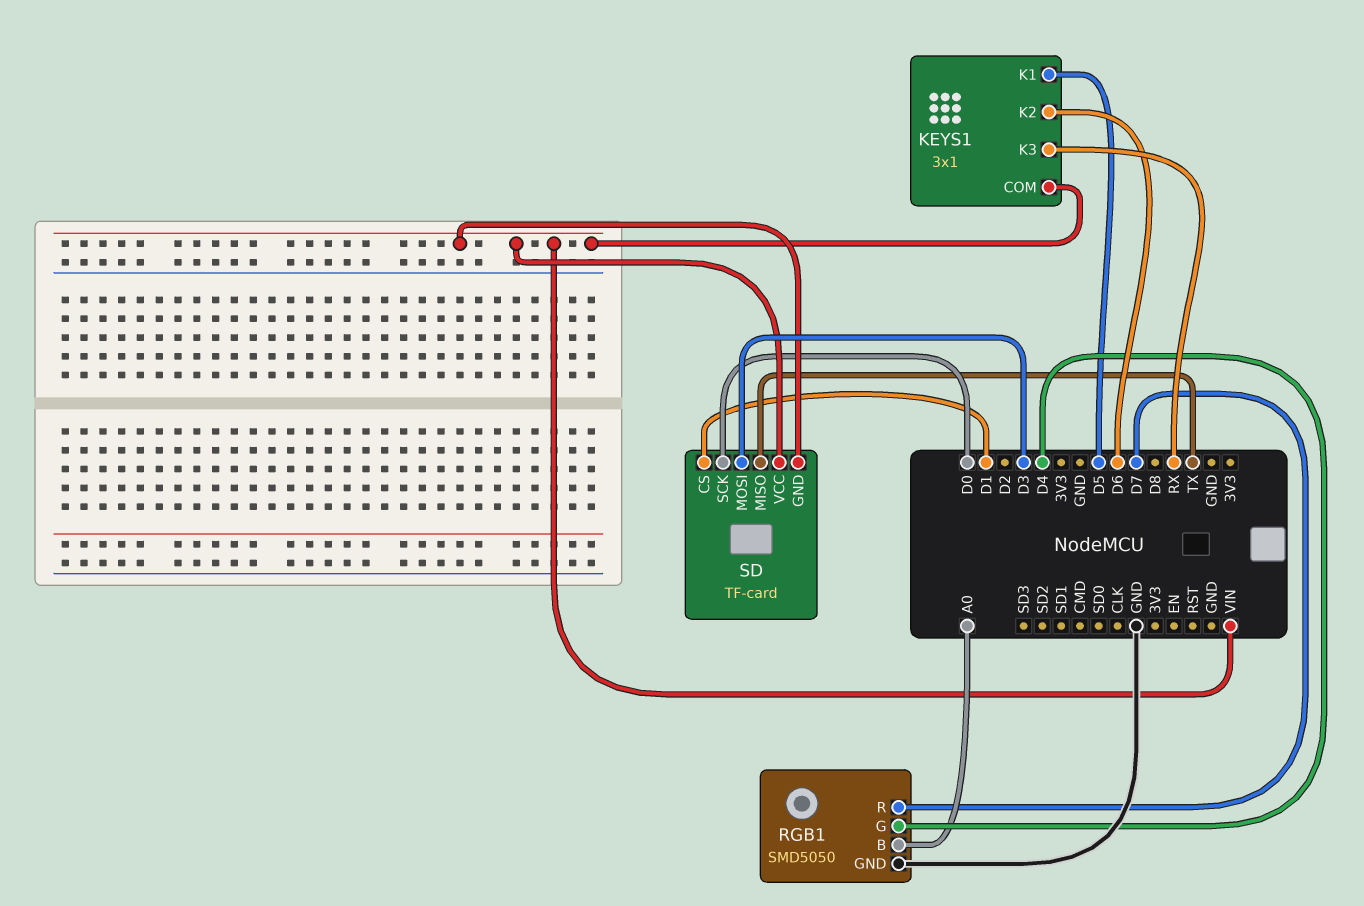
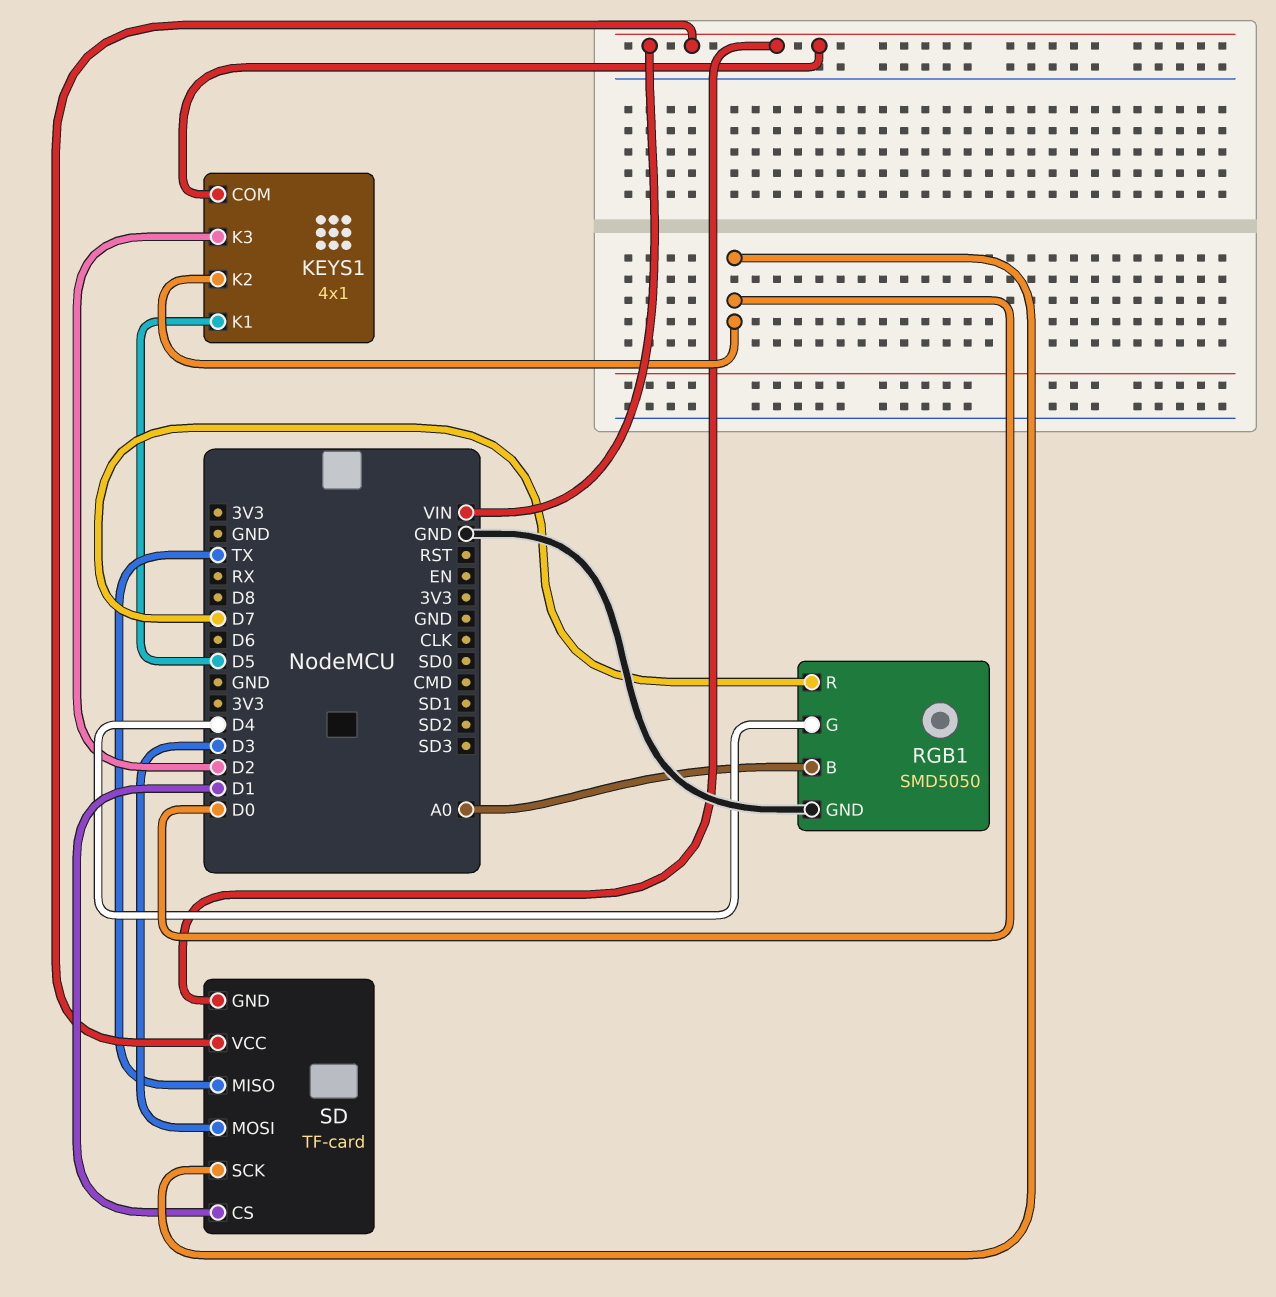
KEYS1: 3x1 -> 4x1
KEYS1 pin K2: D6 -> D0
KEYS1 pin K3: RX -> D2

